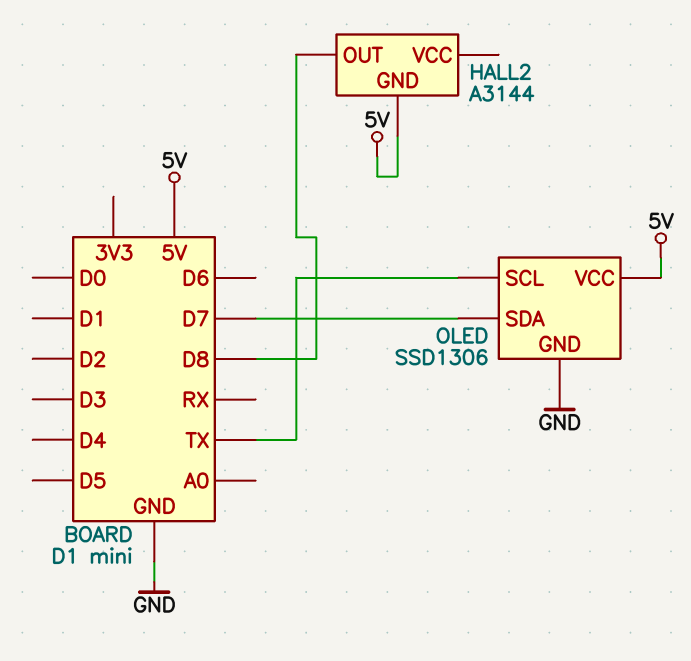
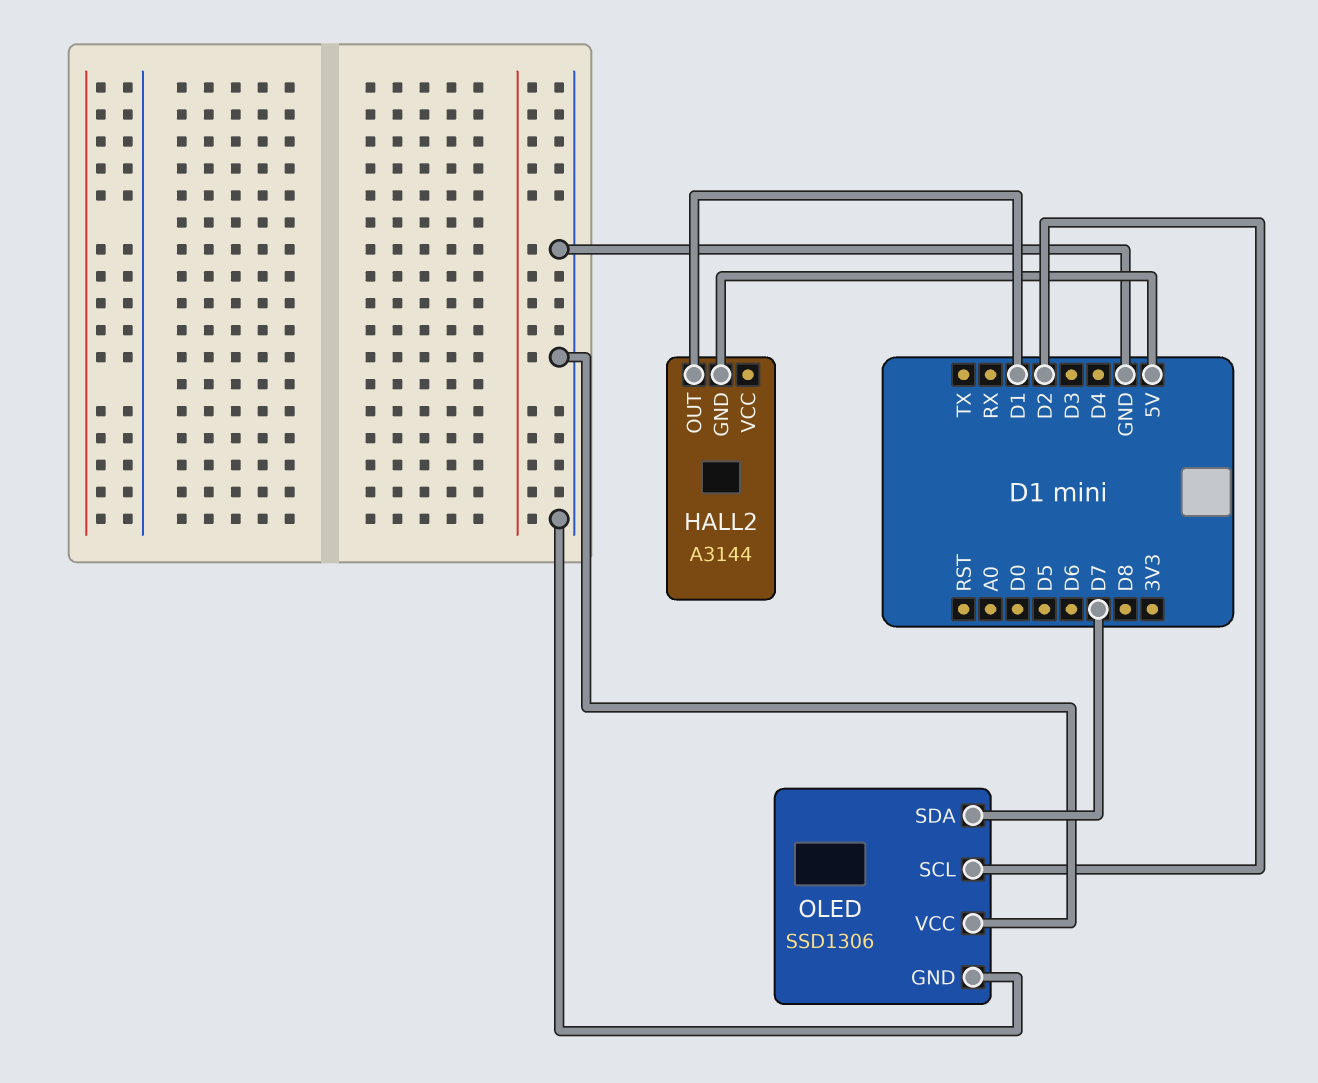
HALL2 pin OUT: D8 -> D1
OLED pin SCL: TX -> D2
OLED pin VCC: 5V -> GND

